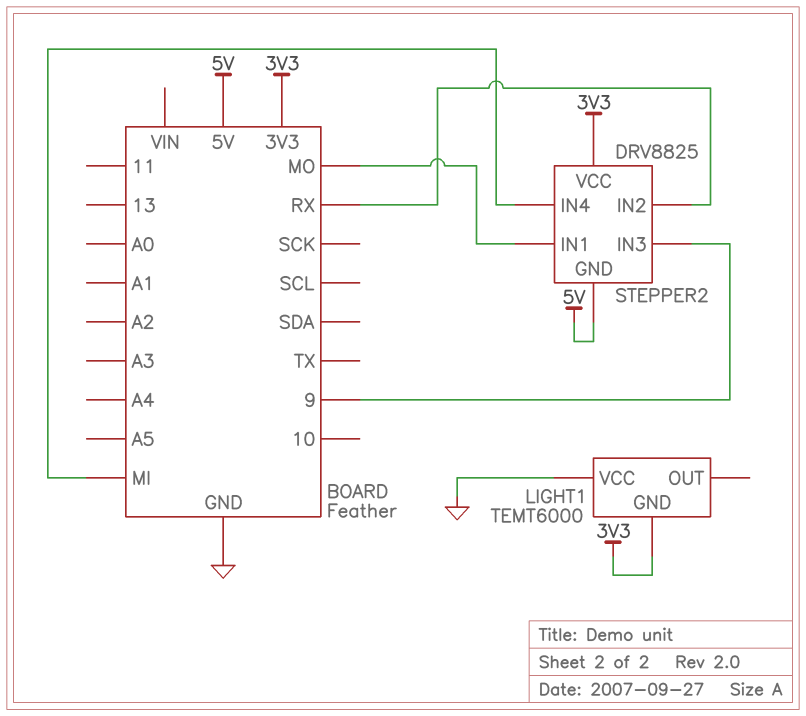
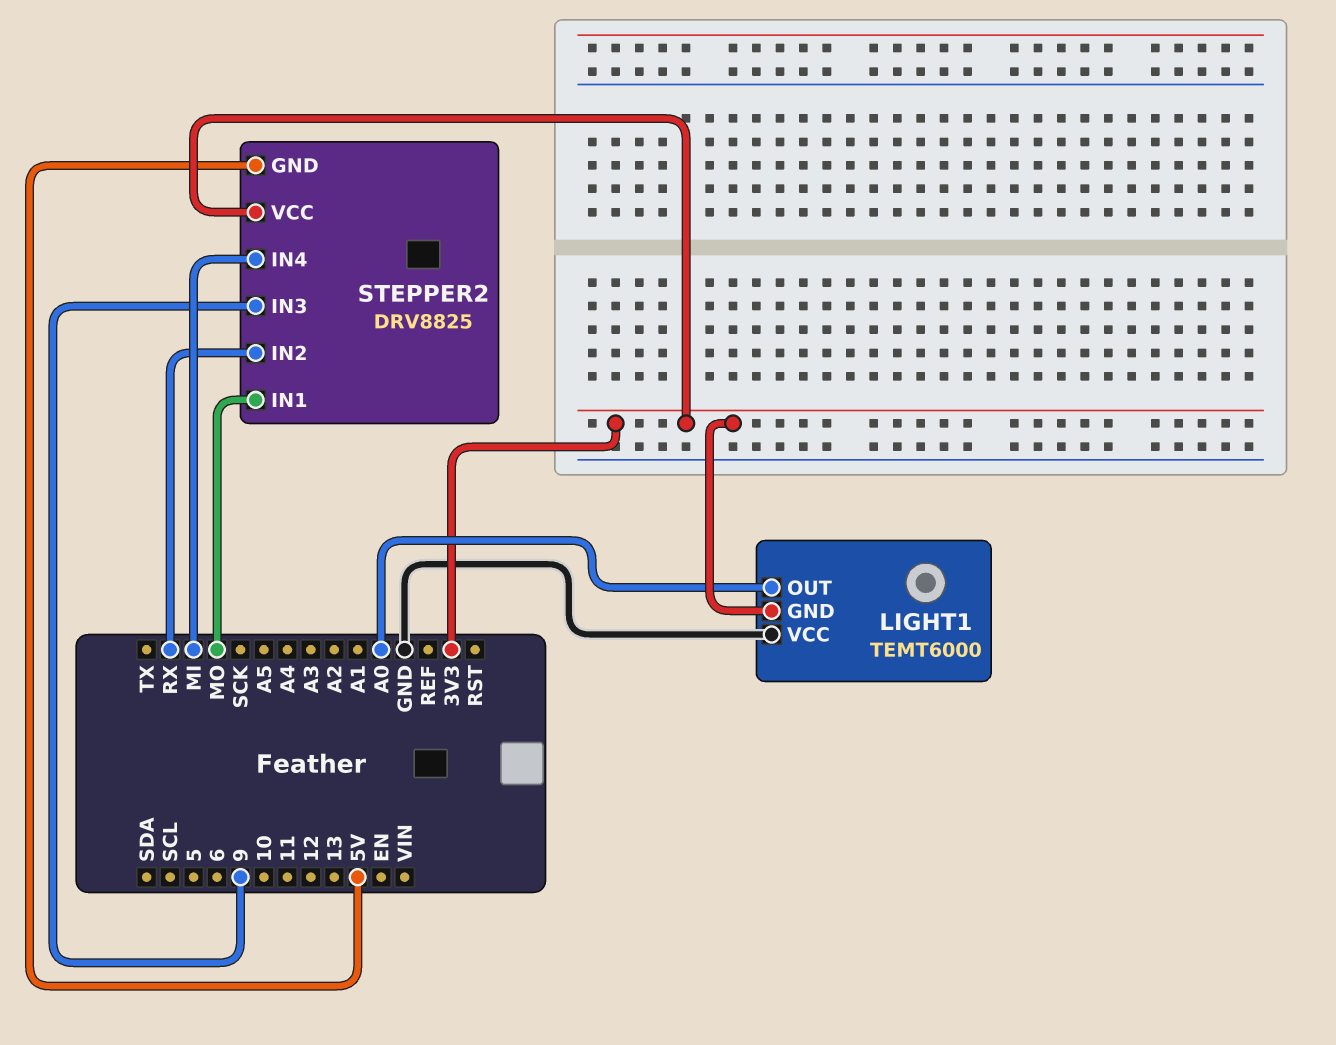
LIGHT1 pin OUT: none -> A0

